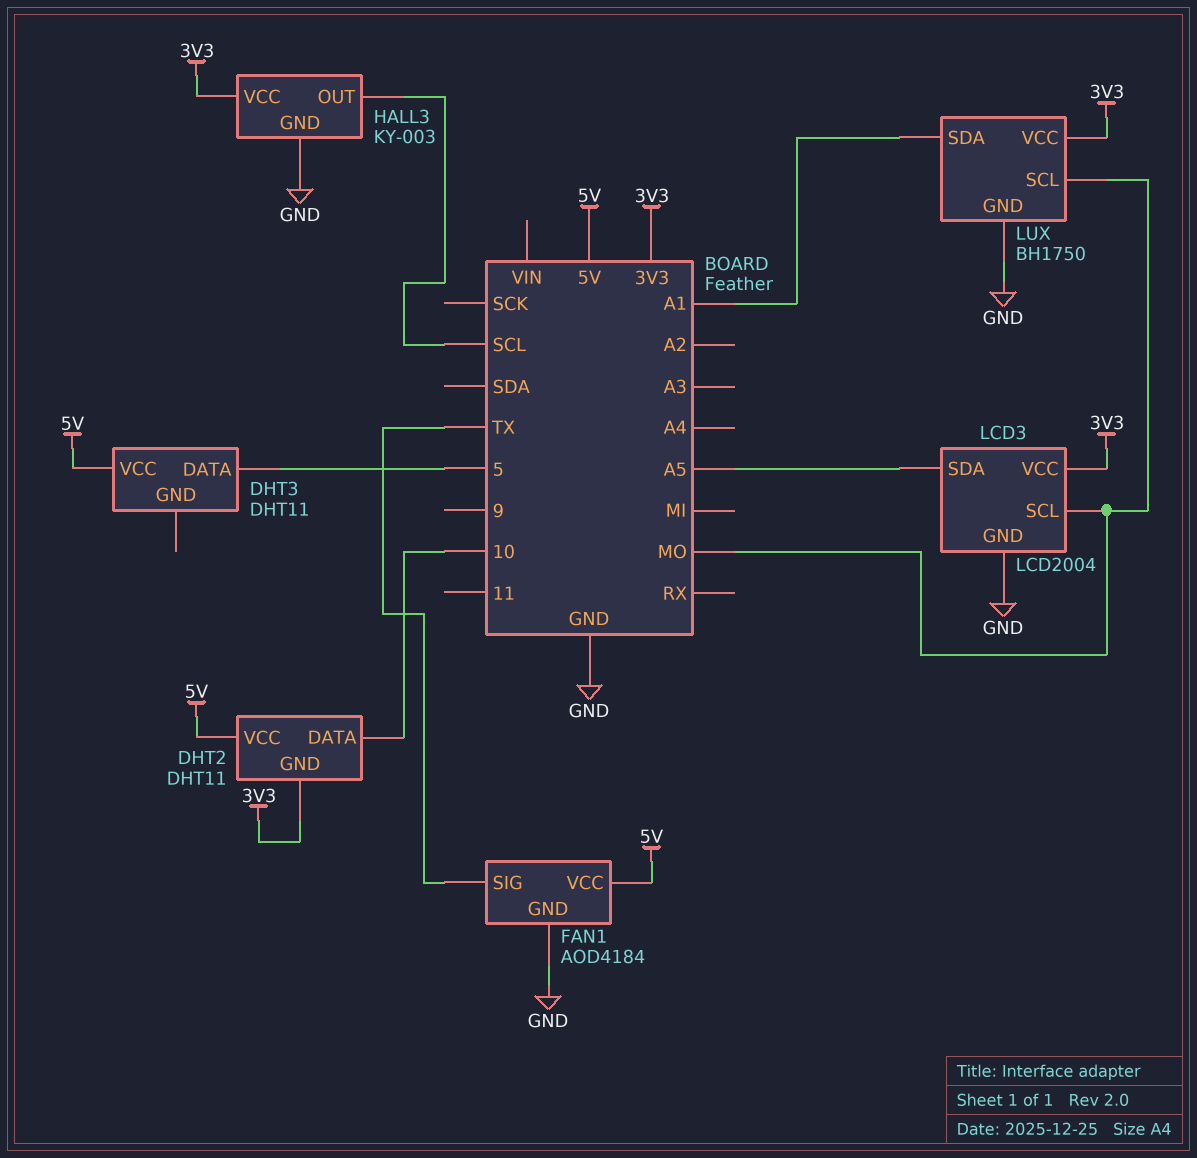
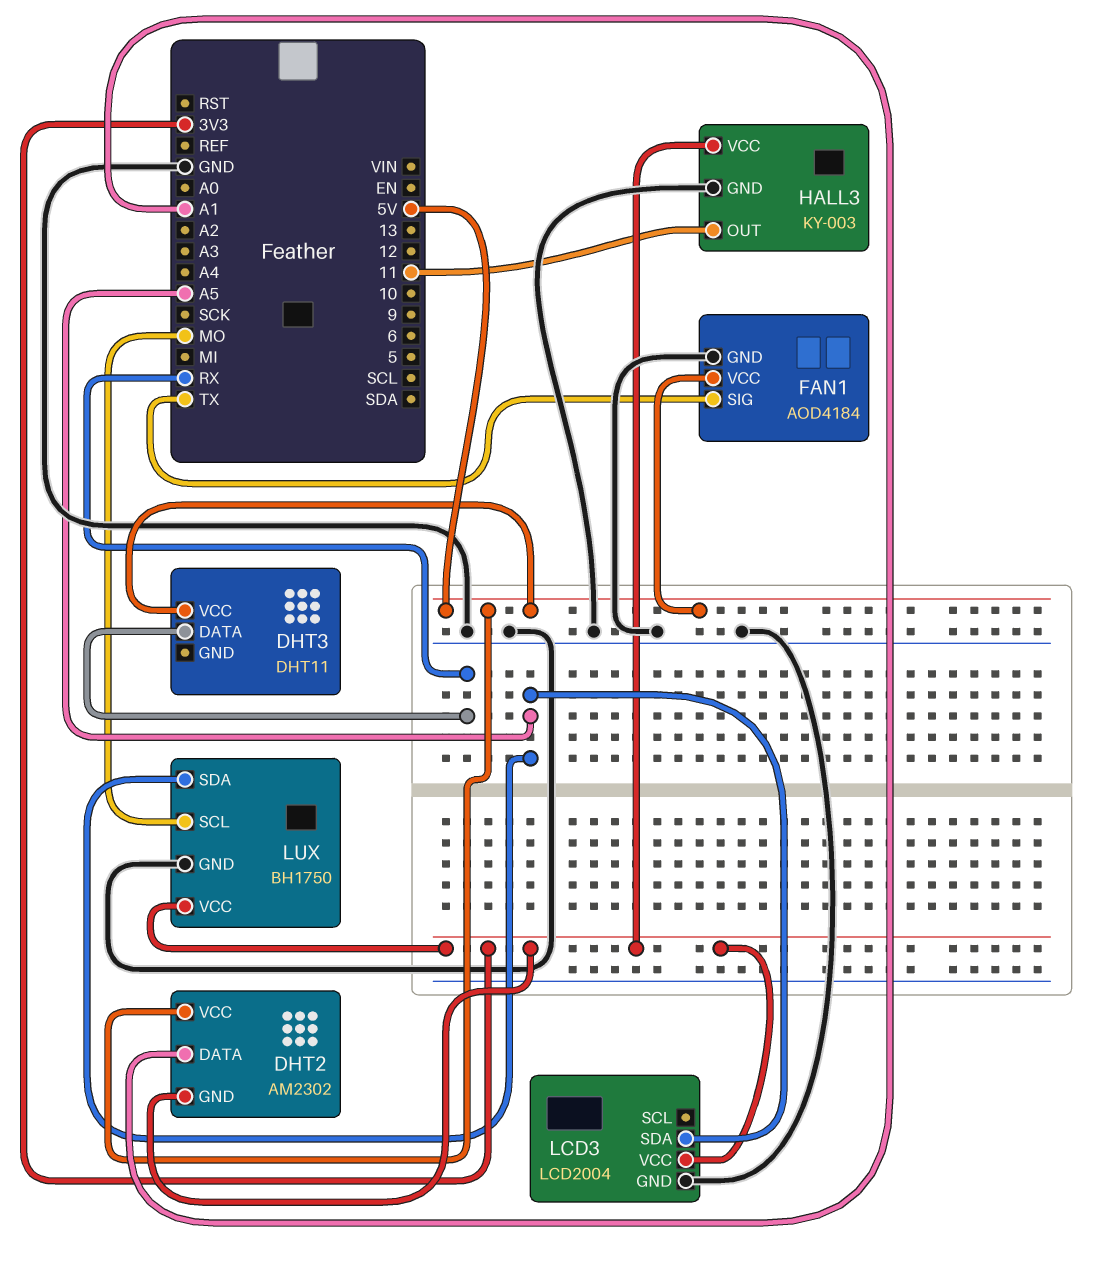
DHT2: DHT11 -> AM2302
DHT2 pin DATA: 10 -> A1
DHT3 pin DATA: 5 -> RX
HALL3 pin OUT: SCL -> 11
LCD3 pin SCL: MO -> none
LUX pin SDA: A1 -> A5

